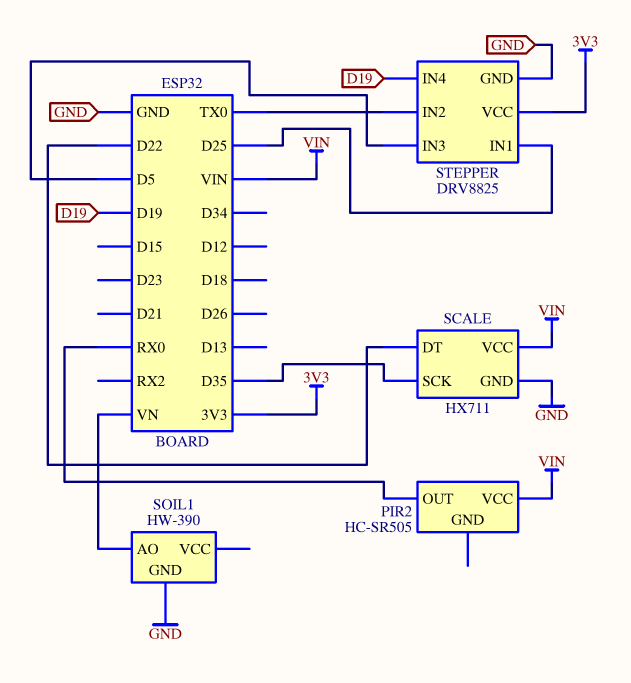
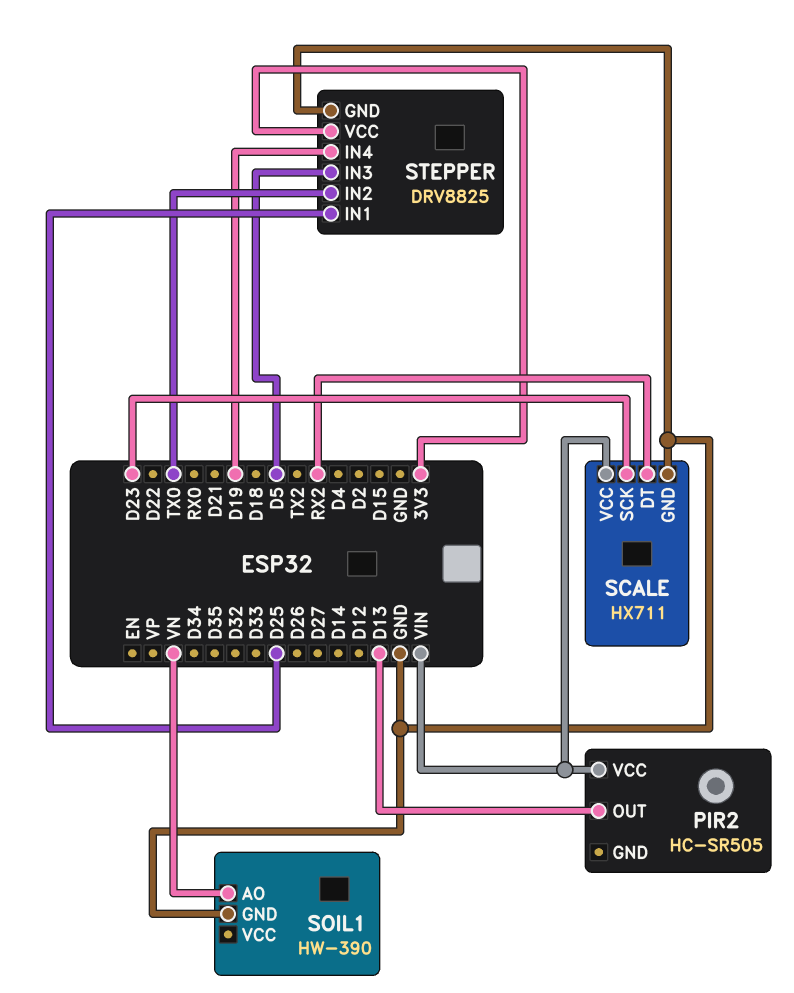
PIR2 pin OUT: RX0 -> D13
SCALE pin DT: D22 -> RX2
SCALE pin SCK: D35 -> D23

